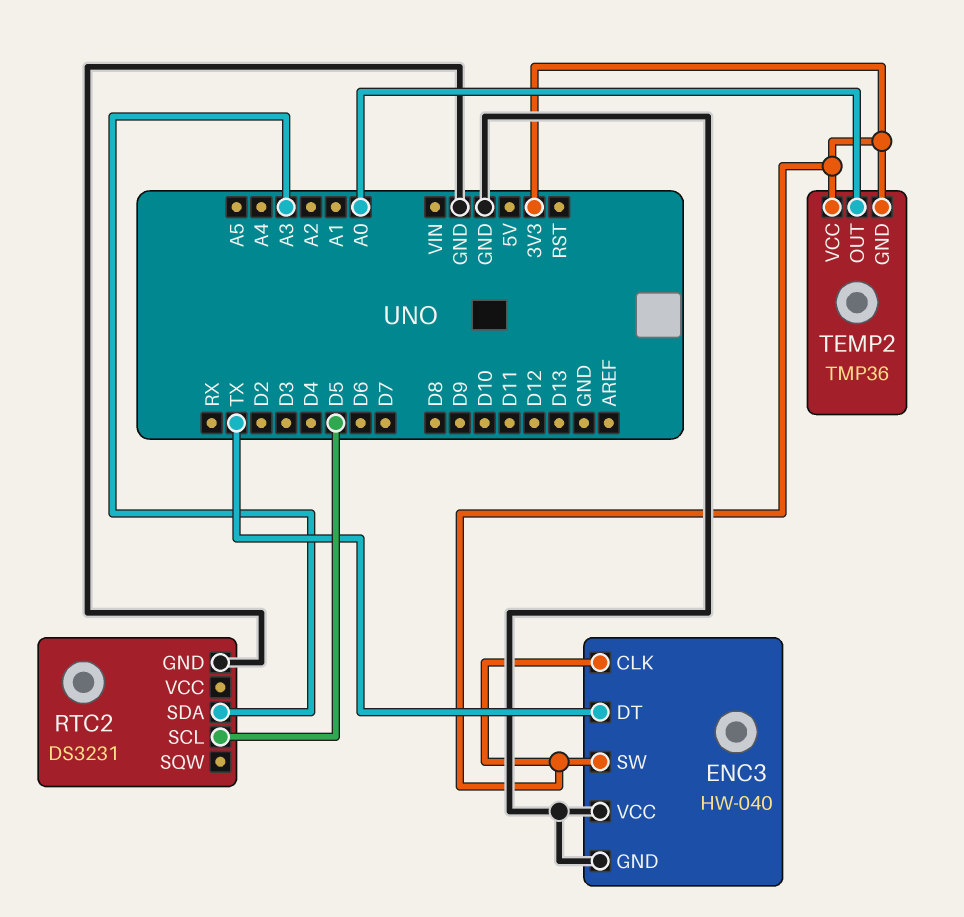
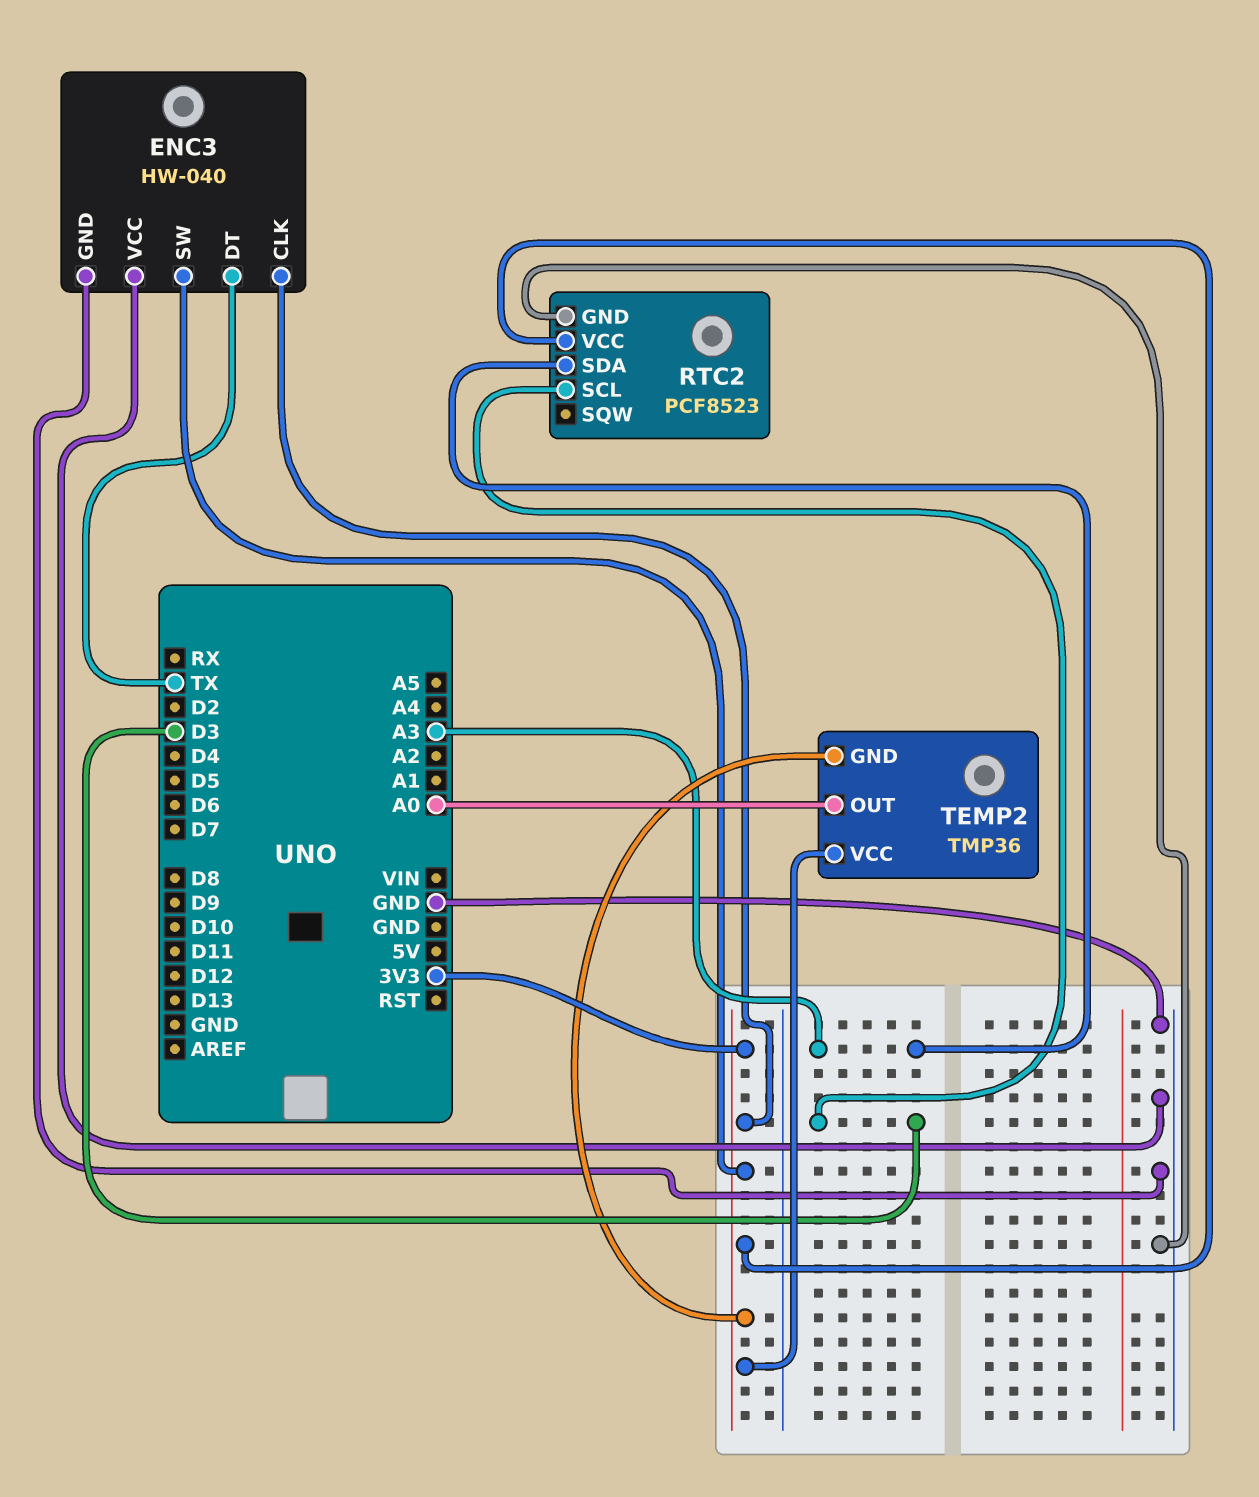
RTC2: DS3231 -> PCF8523
RTC2 pin SCL: D5 -> D3
RTC2 pin VCC: none -> 3V3

